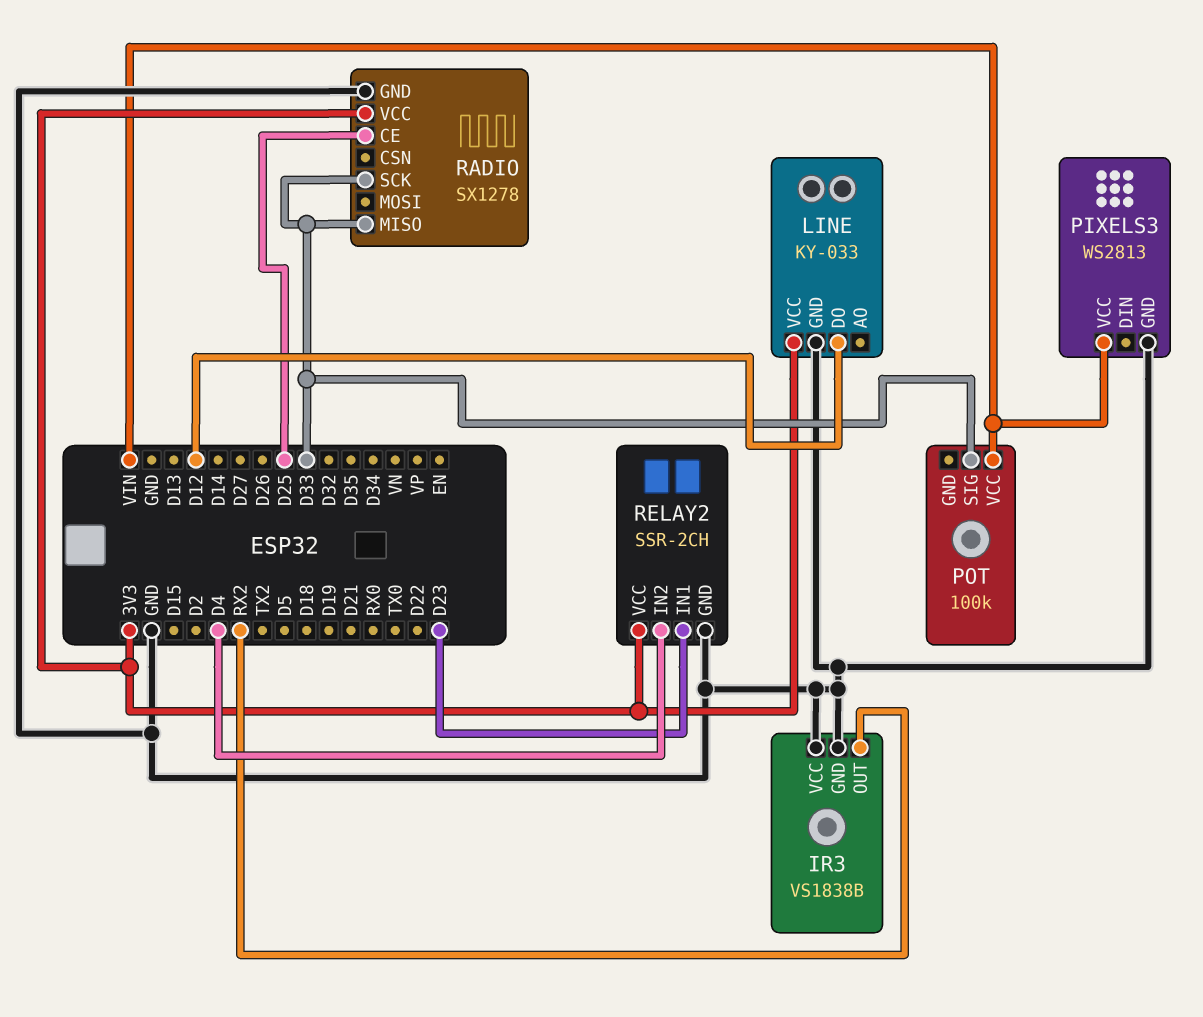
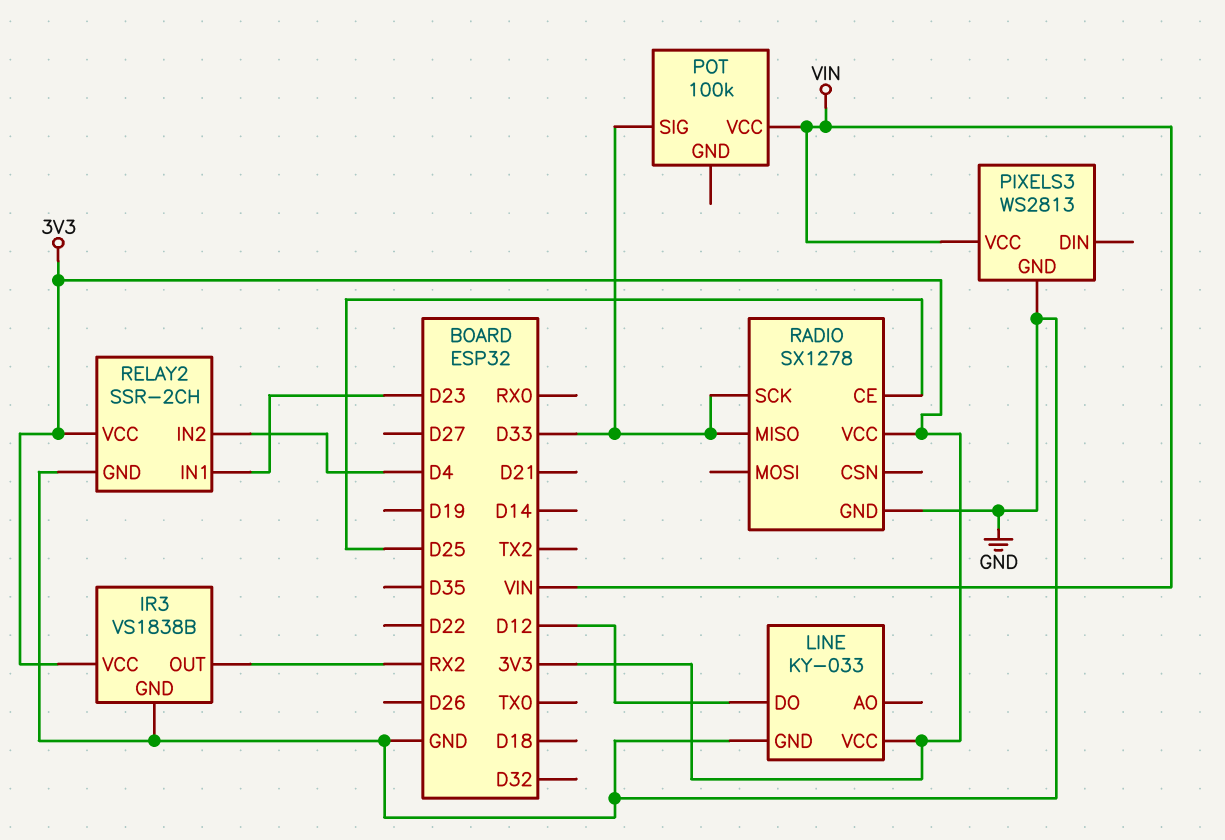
IR3 pin VCC: GND -> 3V3

